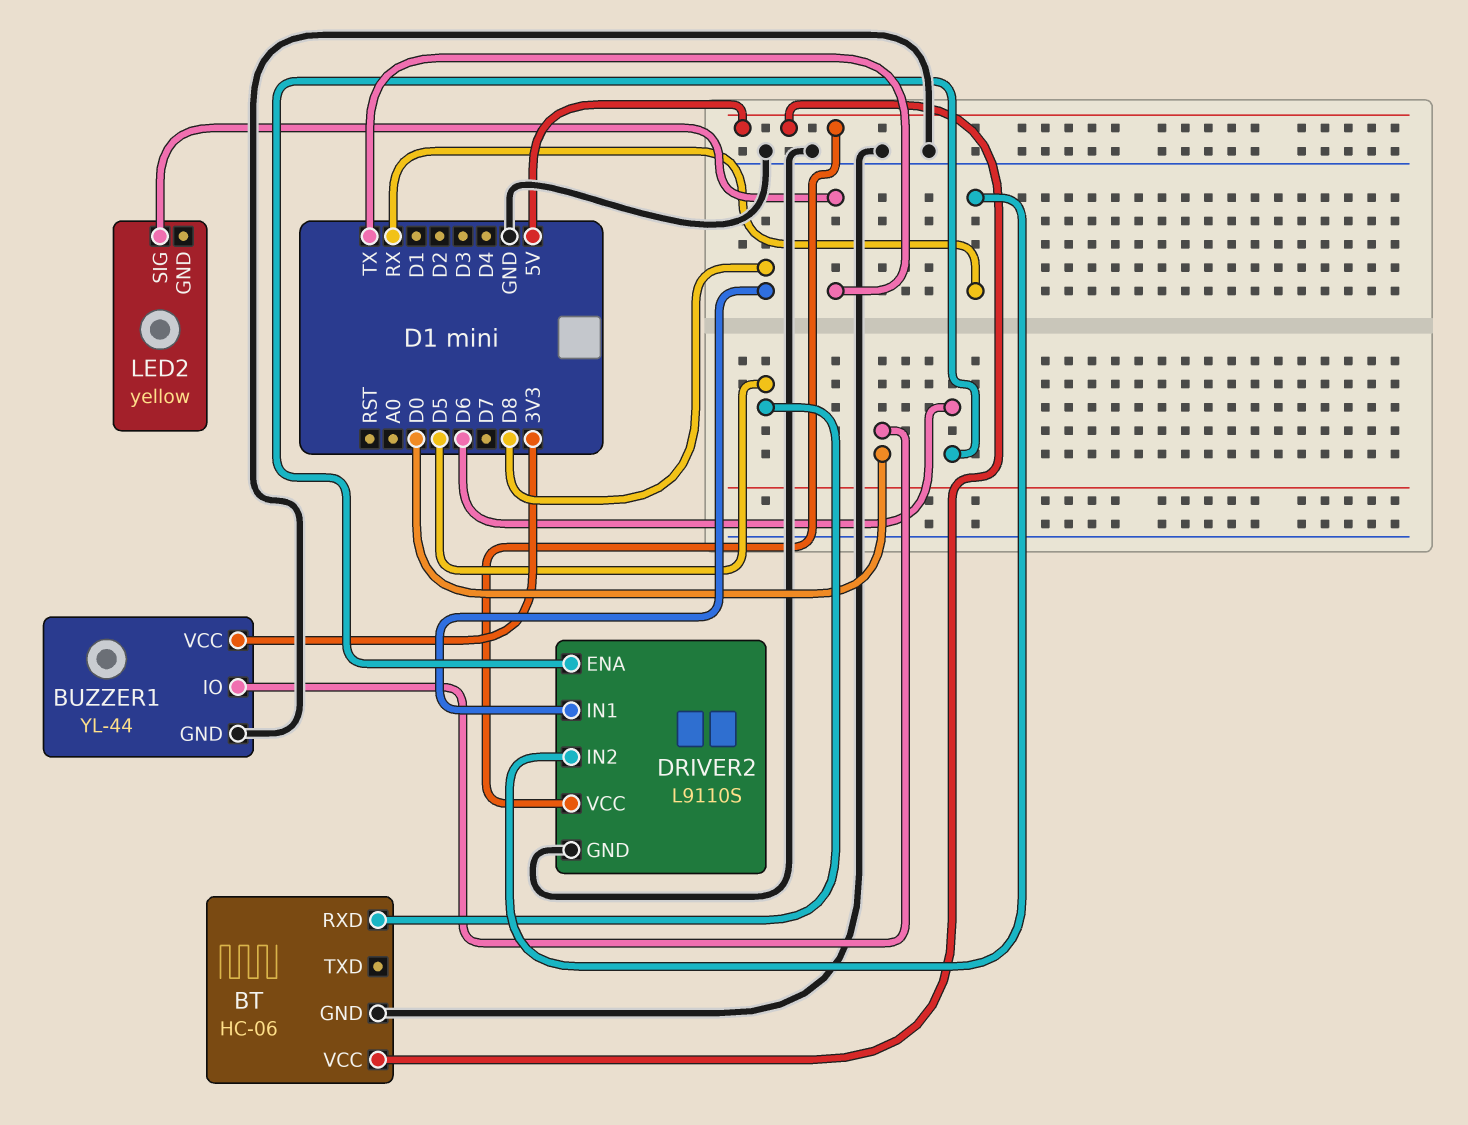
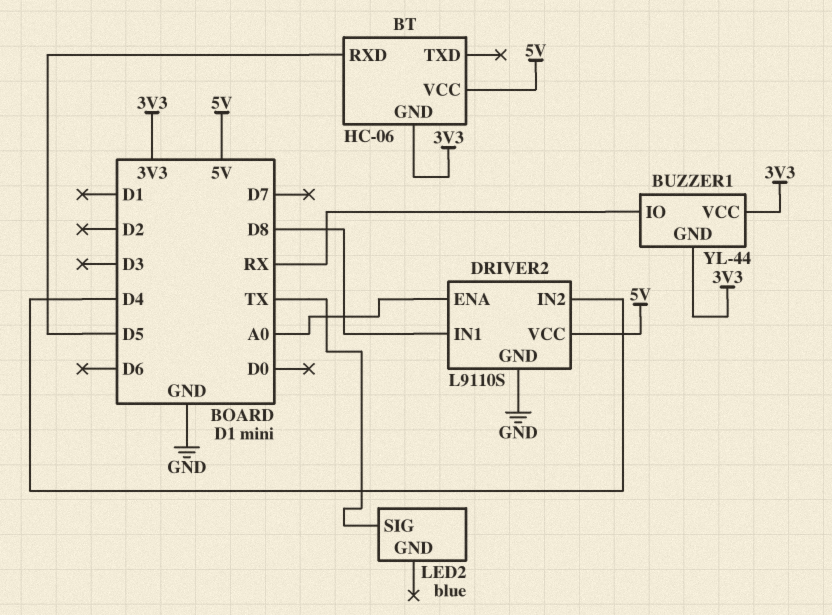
BT pin GND: GND -> 3V3
BUZZER1 pin GND: GND -> 3V3
BUZZER1 pin IO: D0 -> RX
DRIVER2 pin ENA: D6 -> A0
DRIVER2 pin IN2: RX -> D4
LED2: yellow -> blue

